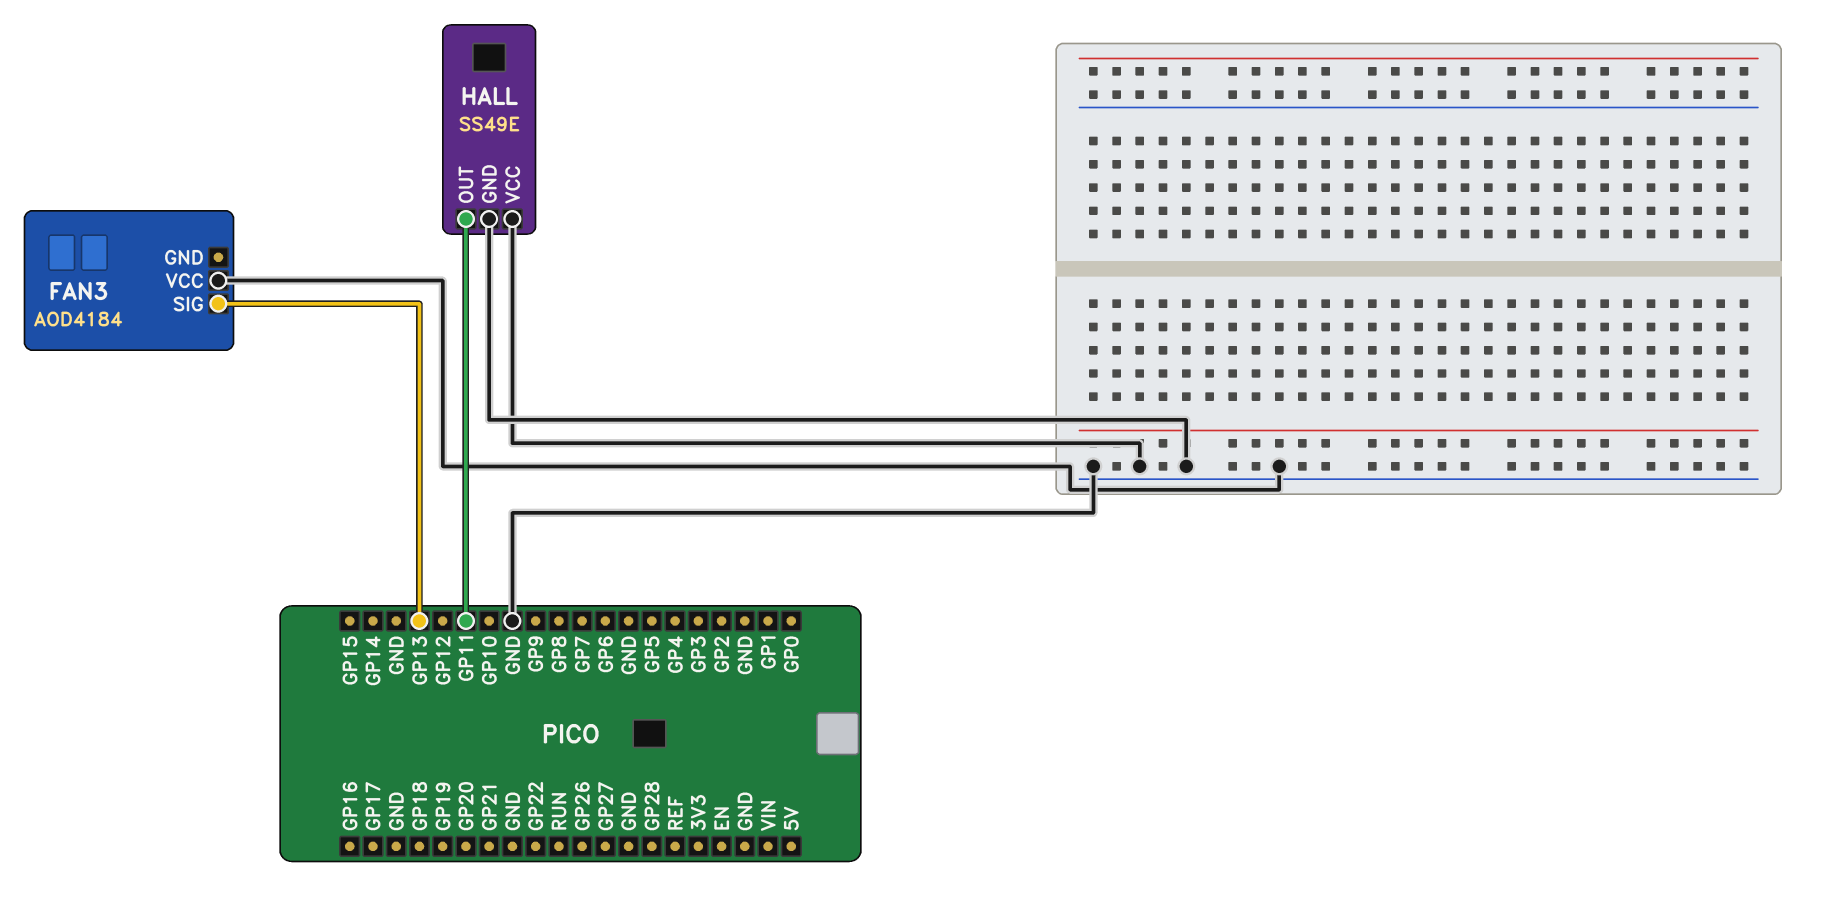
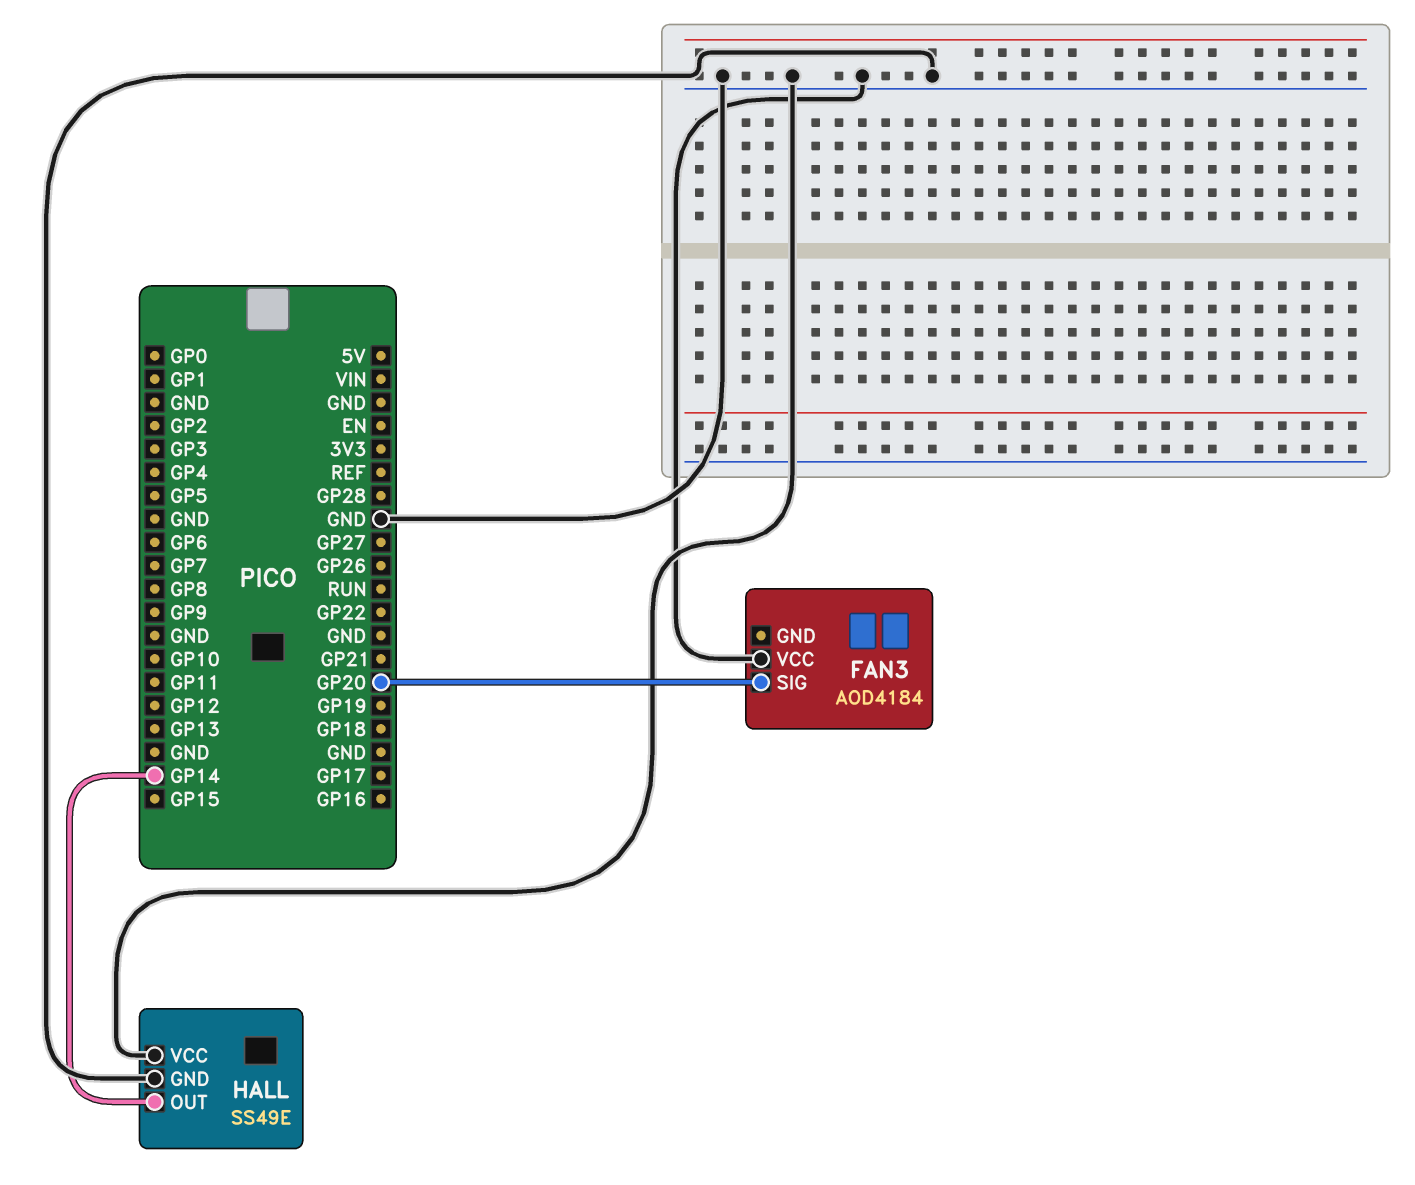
FAN3 pin SIG: GP13 -> GP20
HALL pin OUT: GP11 -> GP14

